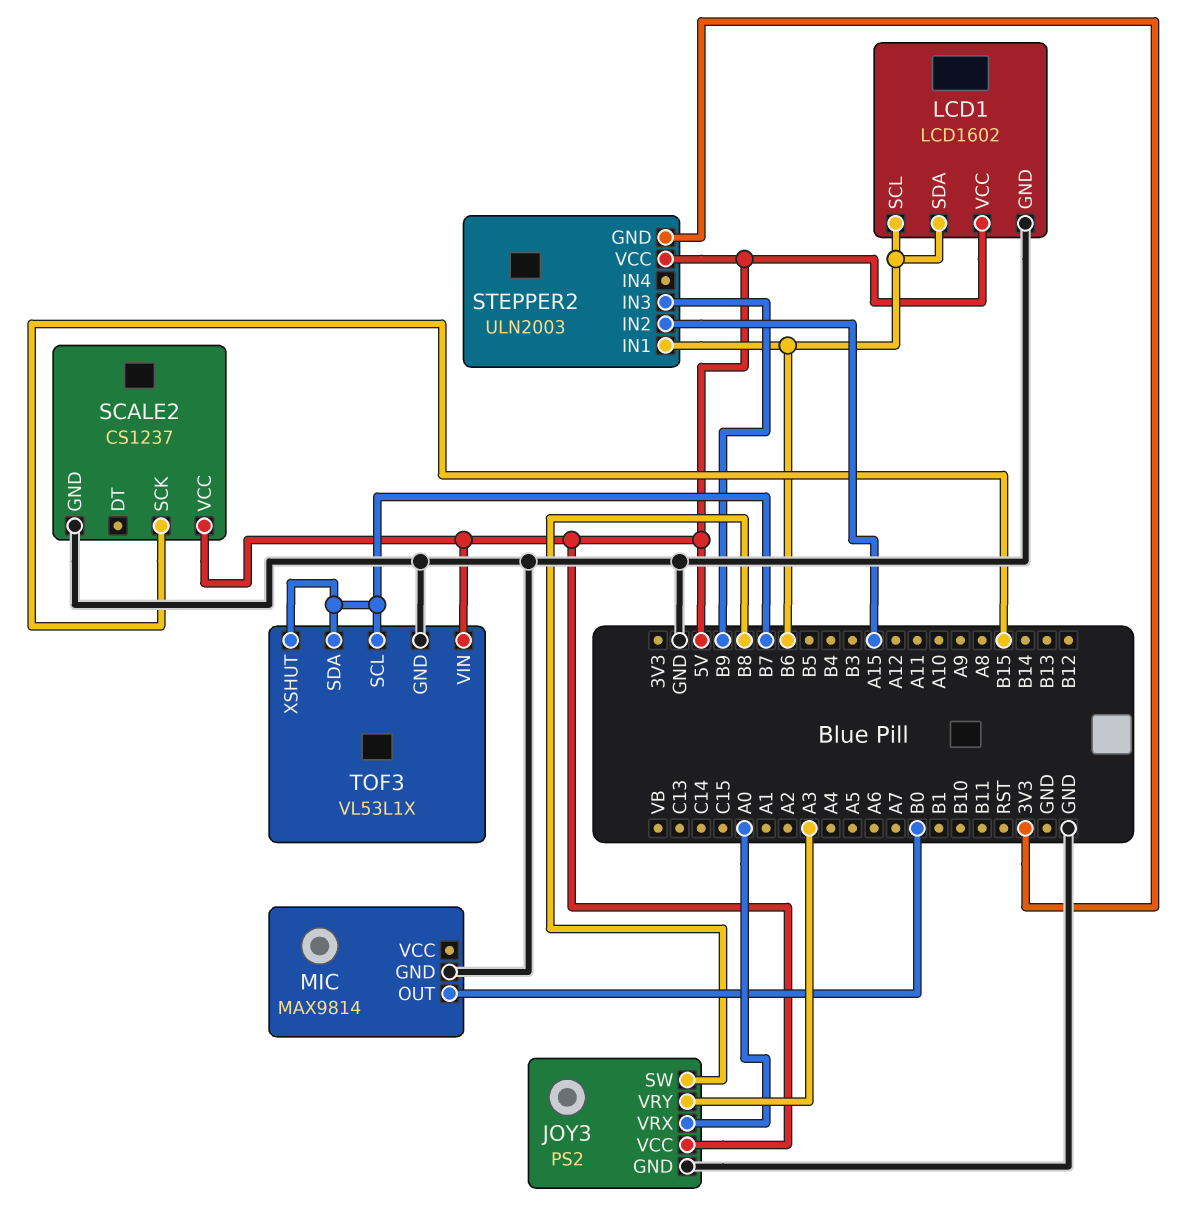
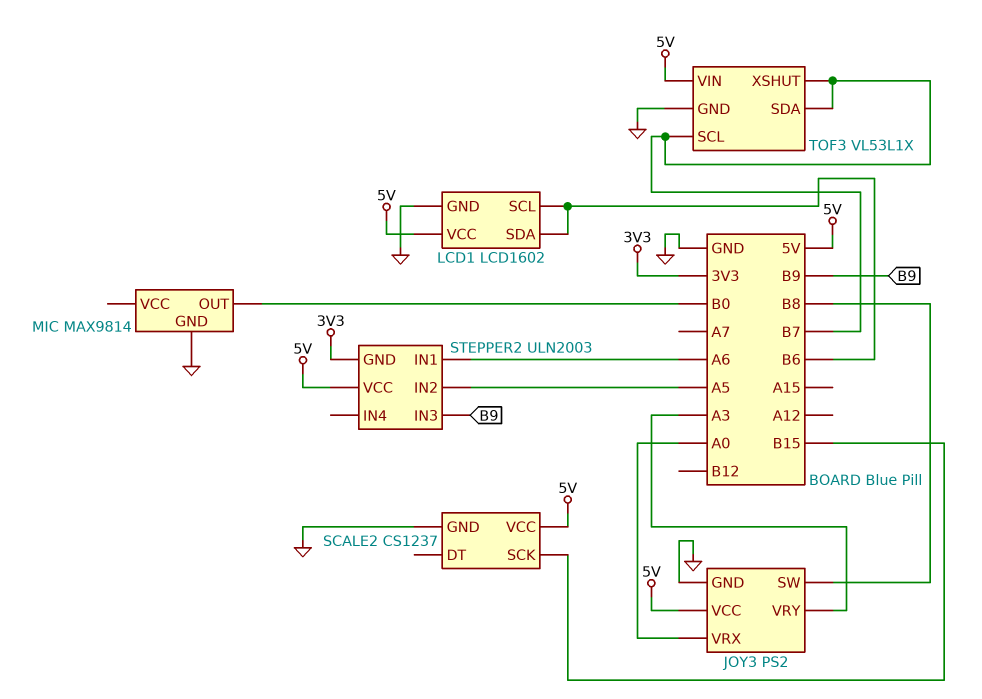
STEPPER2 pin IN1: B6 -> A6
STEPPER2 pin IN2: A15 -> A5

